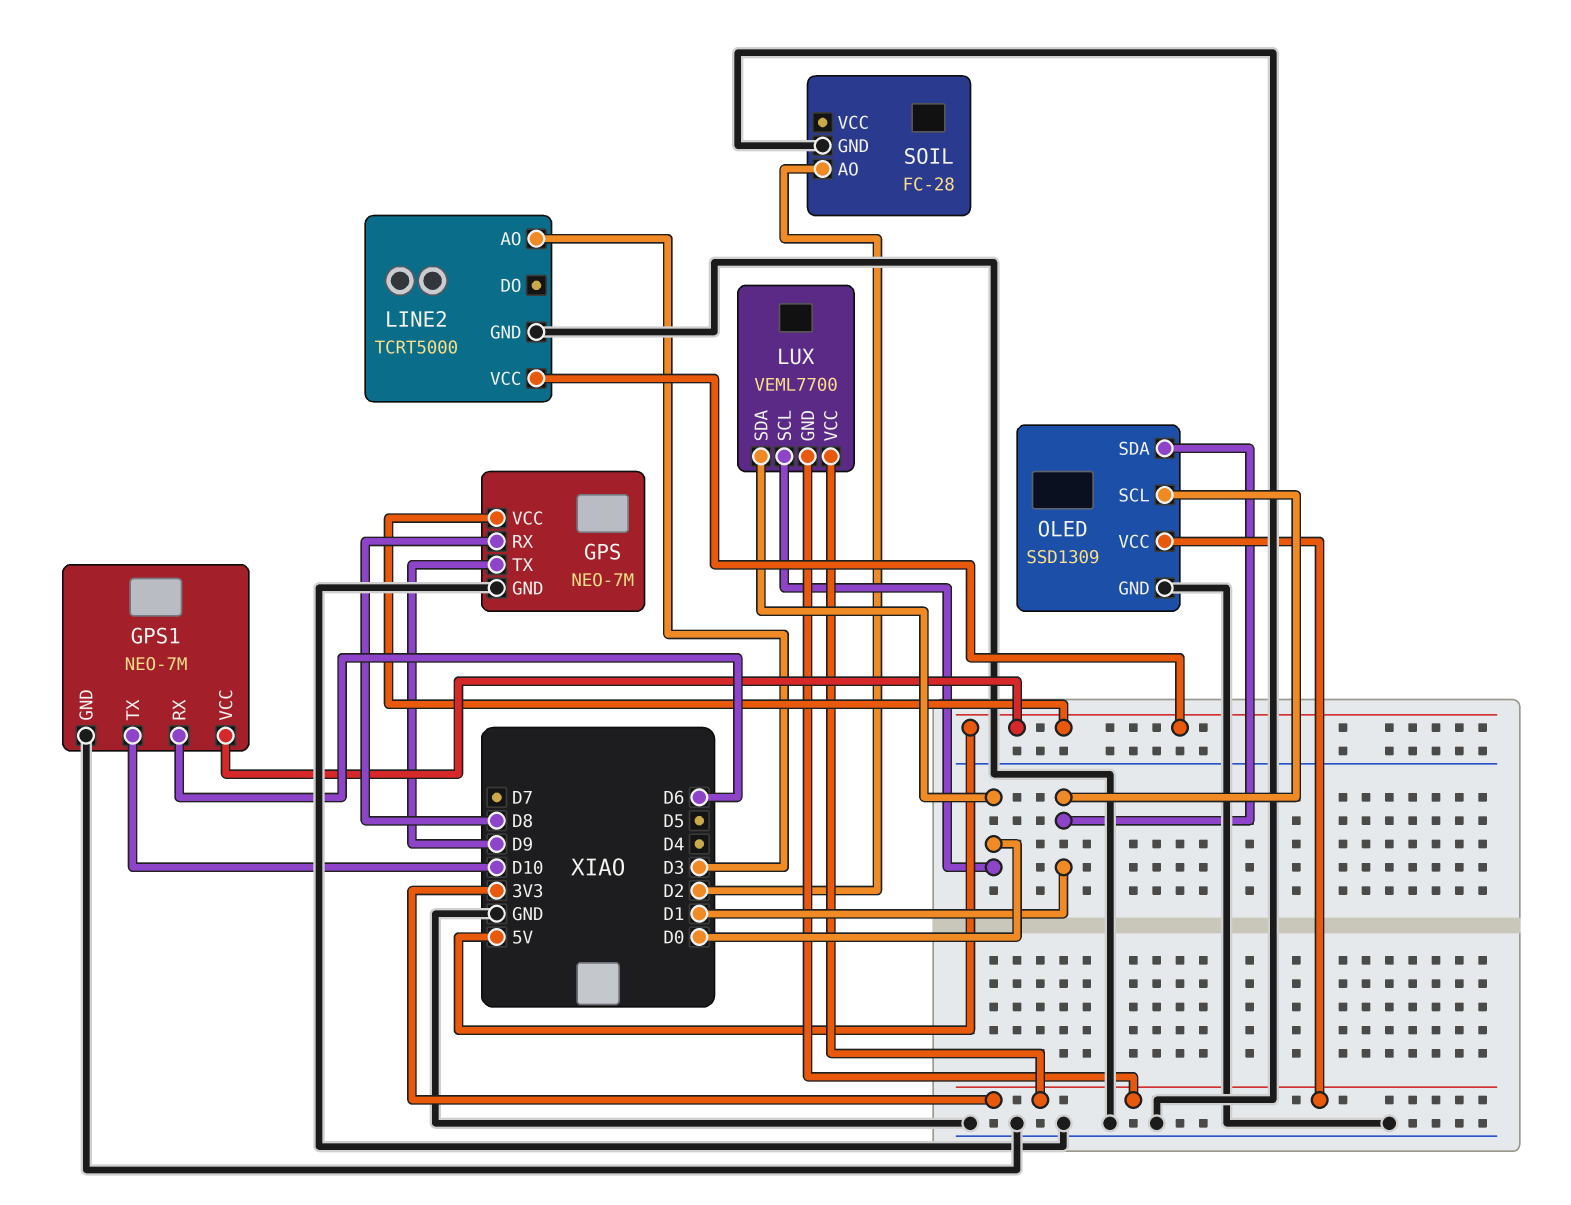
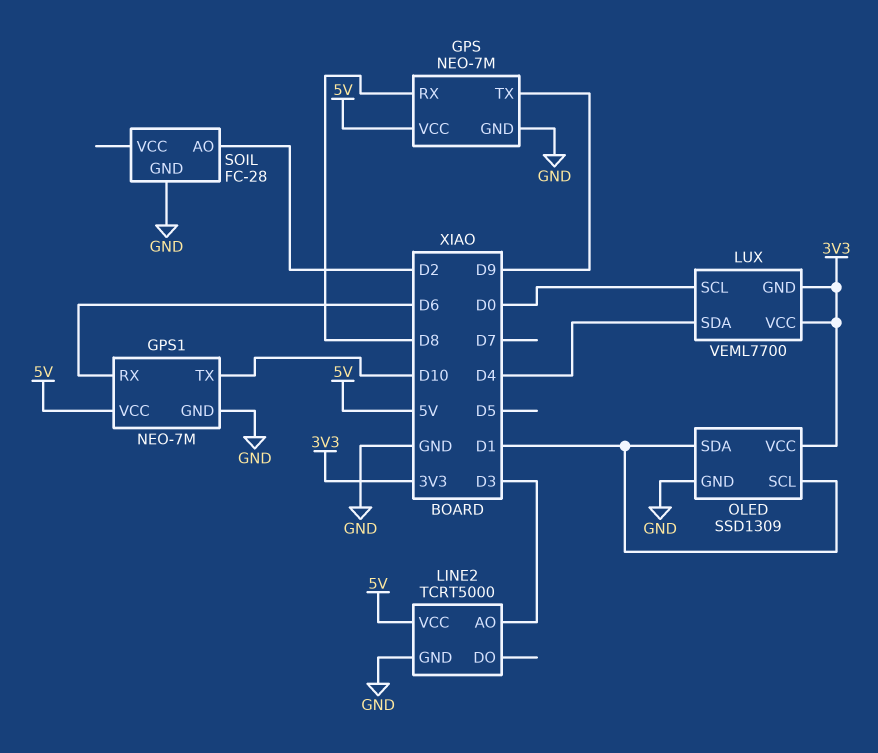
LUX pin SDA: D0 -> D4

